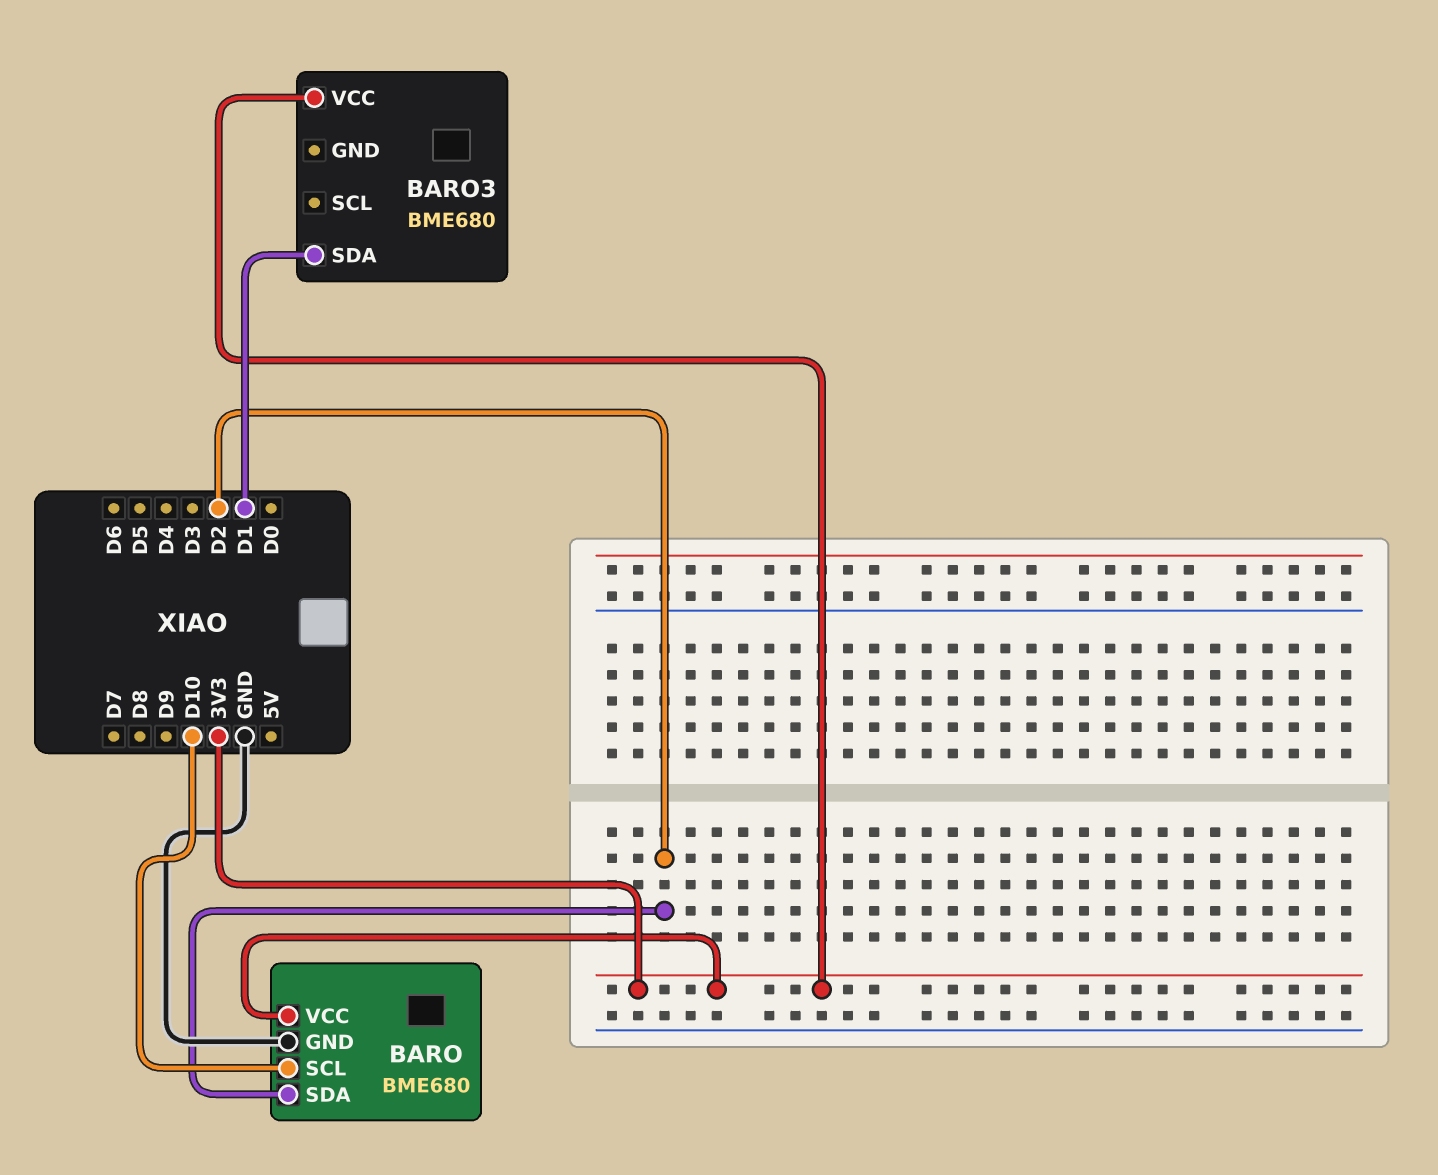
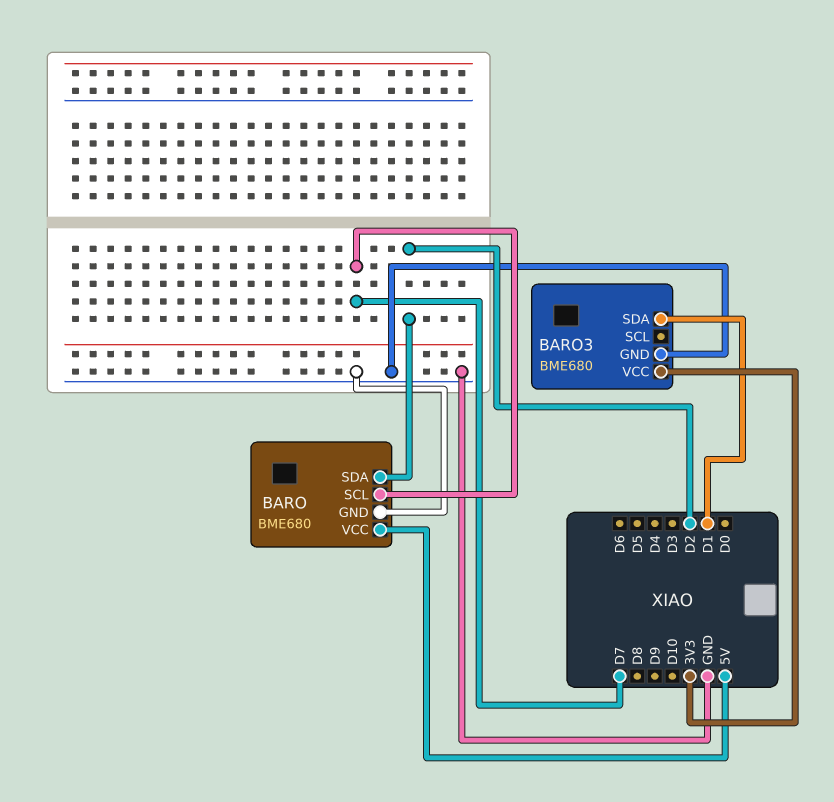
BARO pin SCL: D10 -> D7
BARO pin VCC: 3V3 -> 5V
BARO3 pin GND: none -> GND

